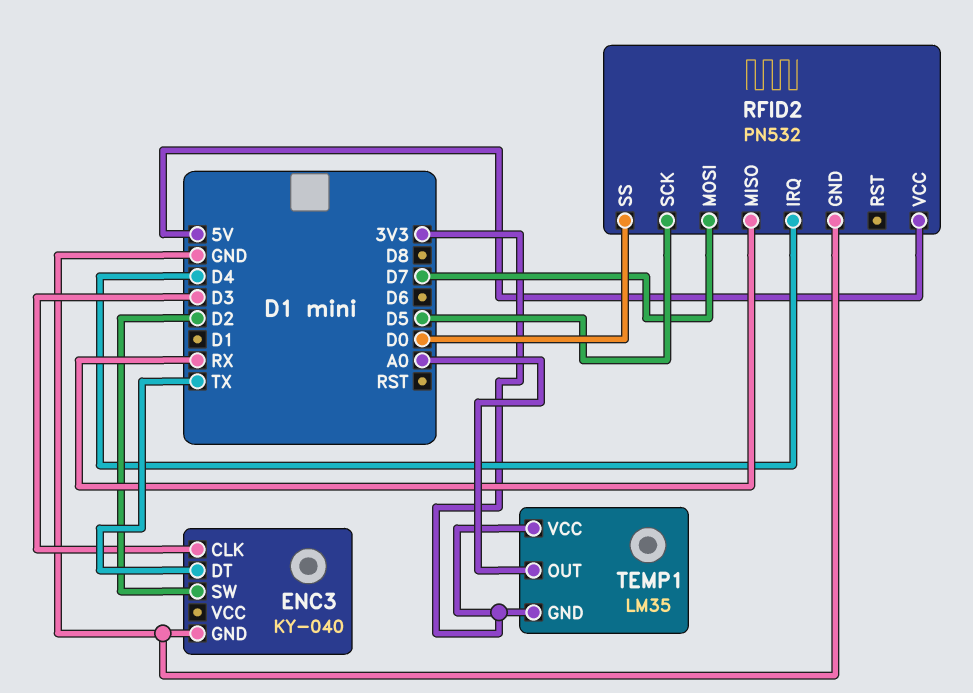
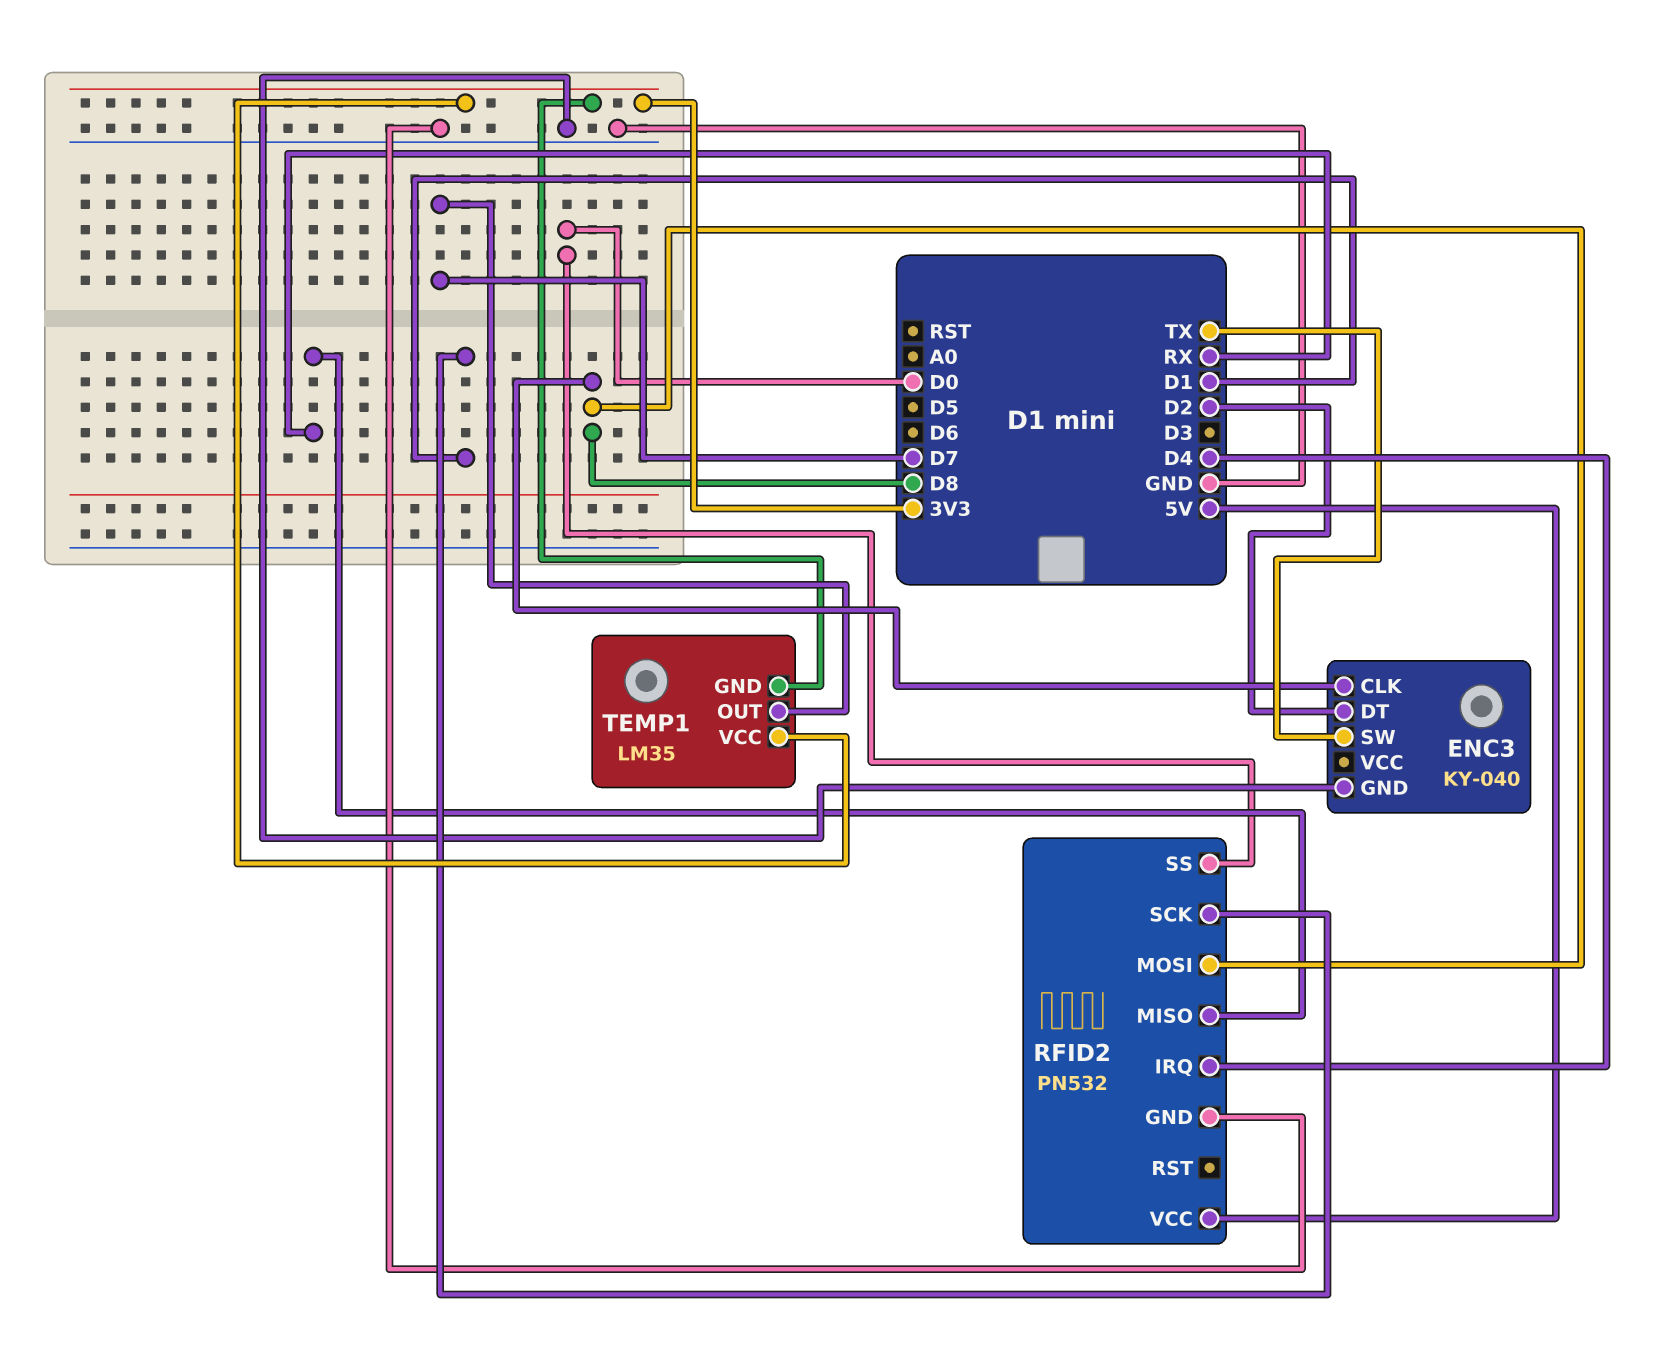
ENC3 pin CLK: D3 -> D8
ENC3 pin DT: TX -> D2
ENC3 pin SW: D2 -> TX
RFID2 pin MOSI: D7 -> D8
RFID2 pin SCK: D5 -> D1
TEMP1 pin OUT: A0 -> D7

